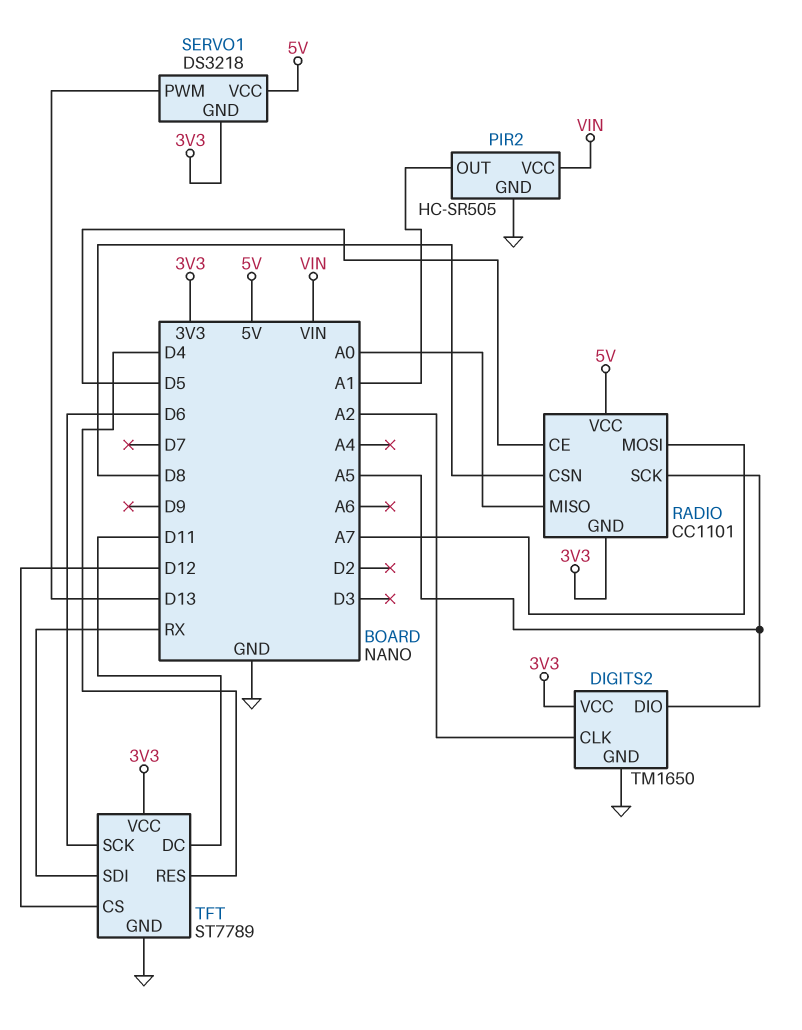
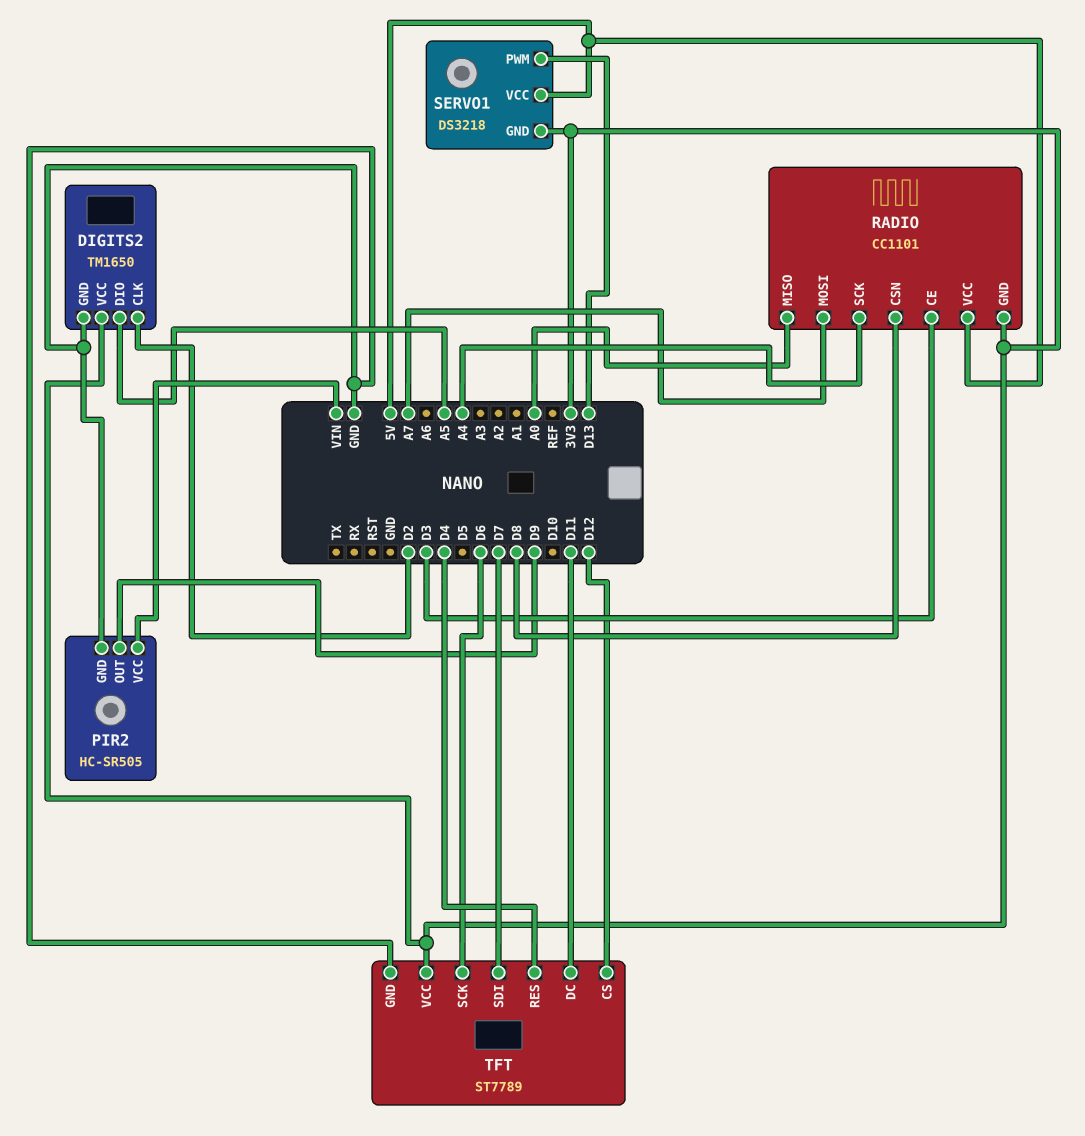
DIGITS2 pin CLK: A2 -> D2
PIR2 pin OUT: A1 -> D9
RADIO pin CE: D5 -> D3
RADIO pin SCK: A5 -> A4
TFT pin SDI: RX -> D7

